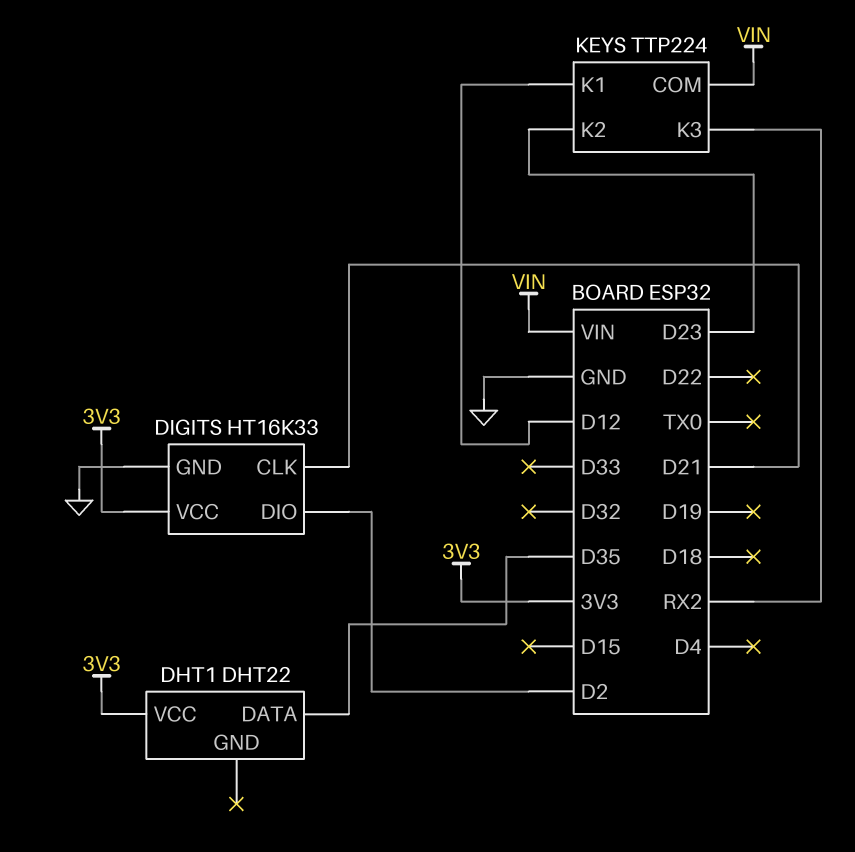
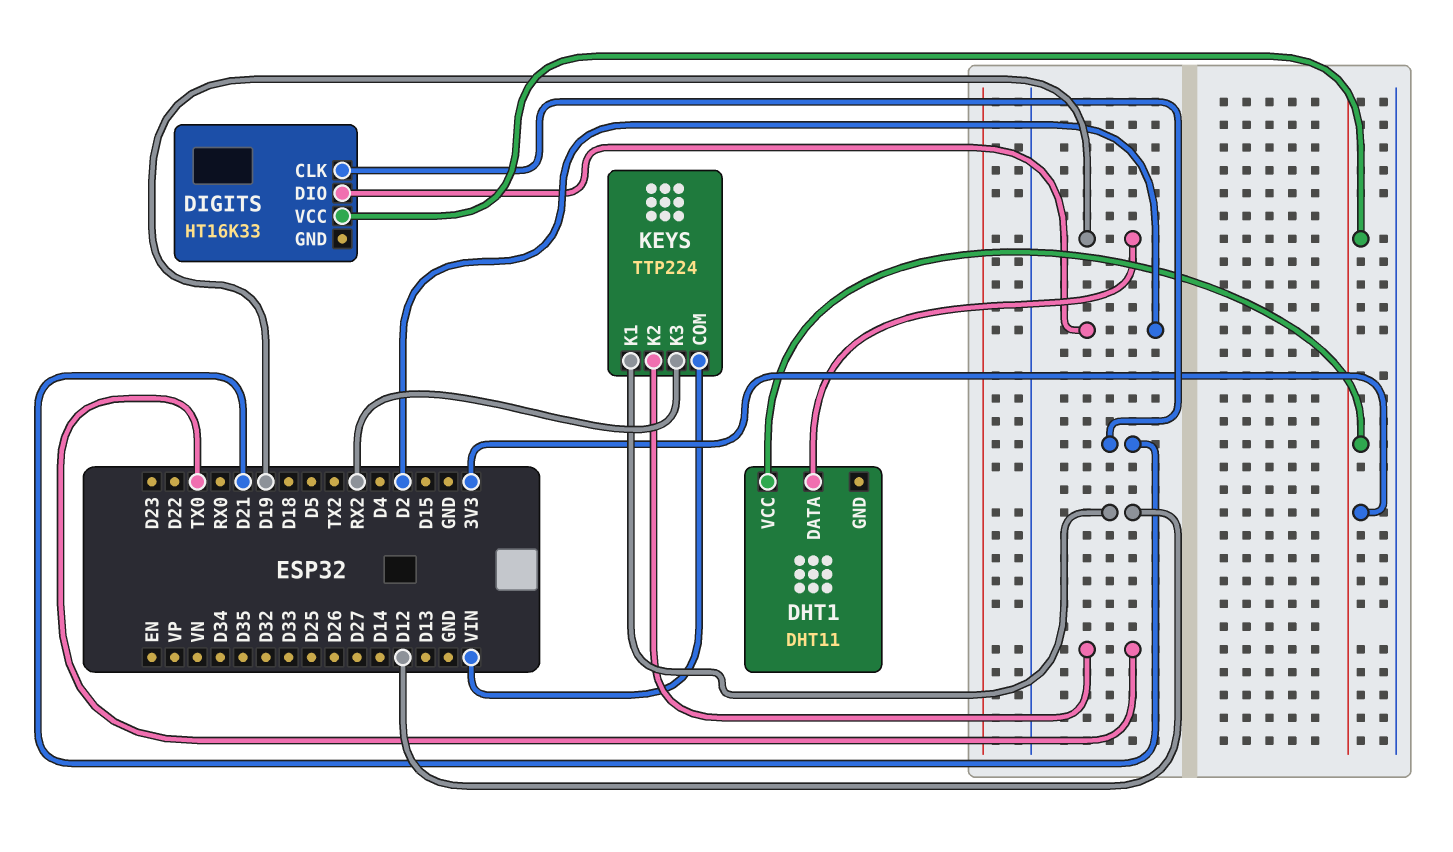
DHT1: DHT22 -> DHT11
DHT1 pin DATA: D35 -> D19
DIGITS pin GND: GND -> none
KEYS pin K2: D23 -> TX0

